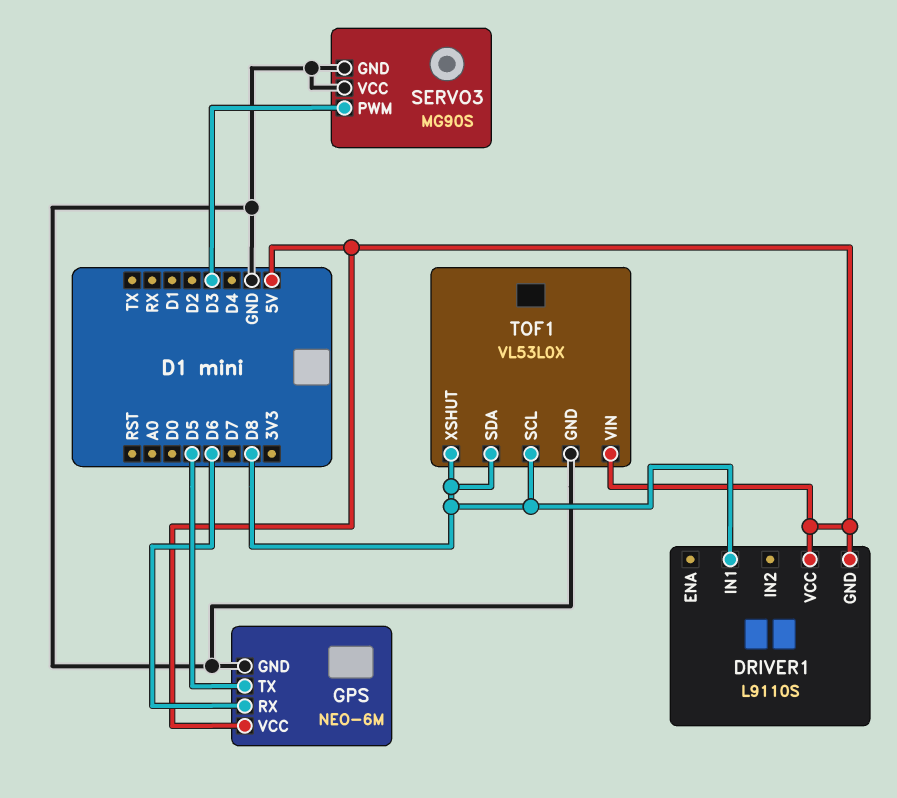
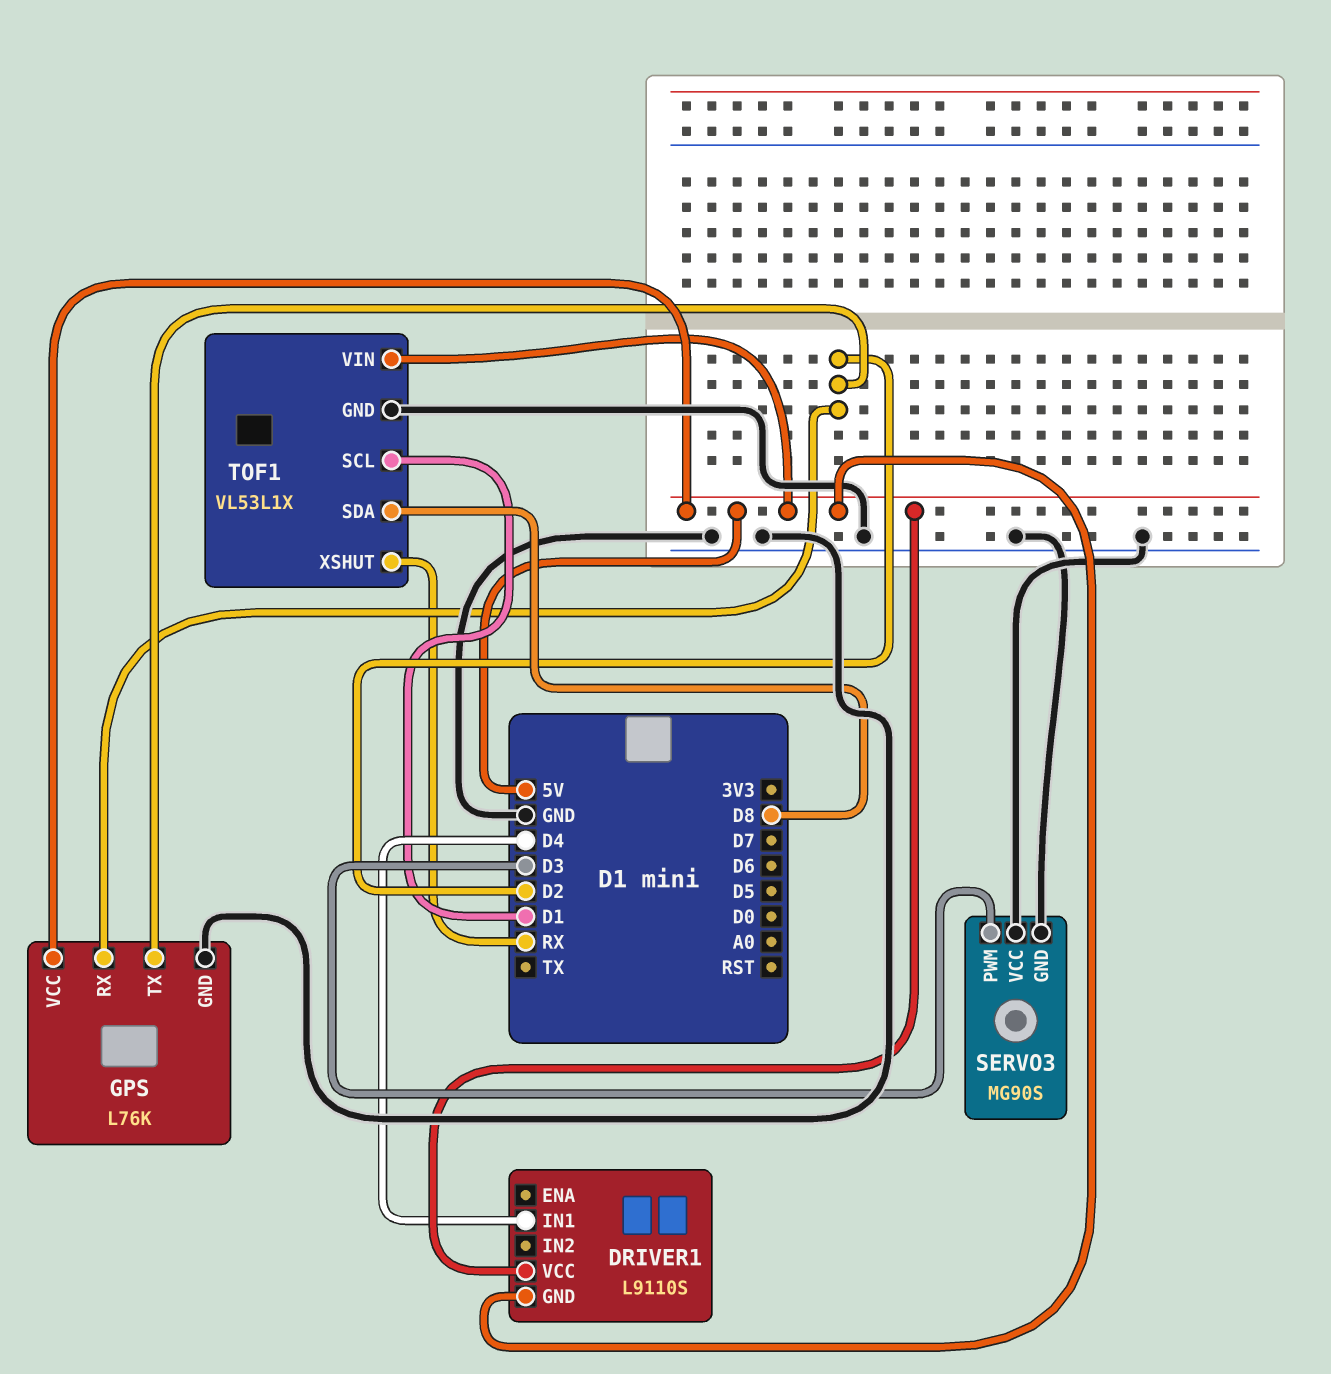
DRIVER1 pin IN1: D8 -> D4
GPS: NEO-6M -> L76K
GPS pin RX: D6 -> D2
GPS pin TX: D5 -> D2
TOF1: VL53L0X -> VL53L1X
TOF1 pin SCL: D8 -> D1
TOF1 pin XSHUT: D8 -> RX

